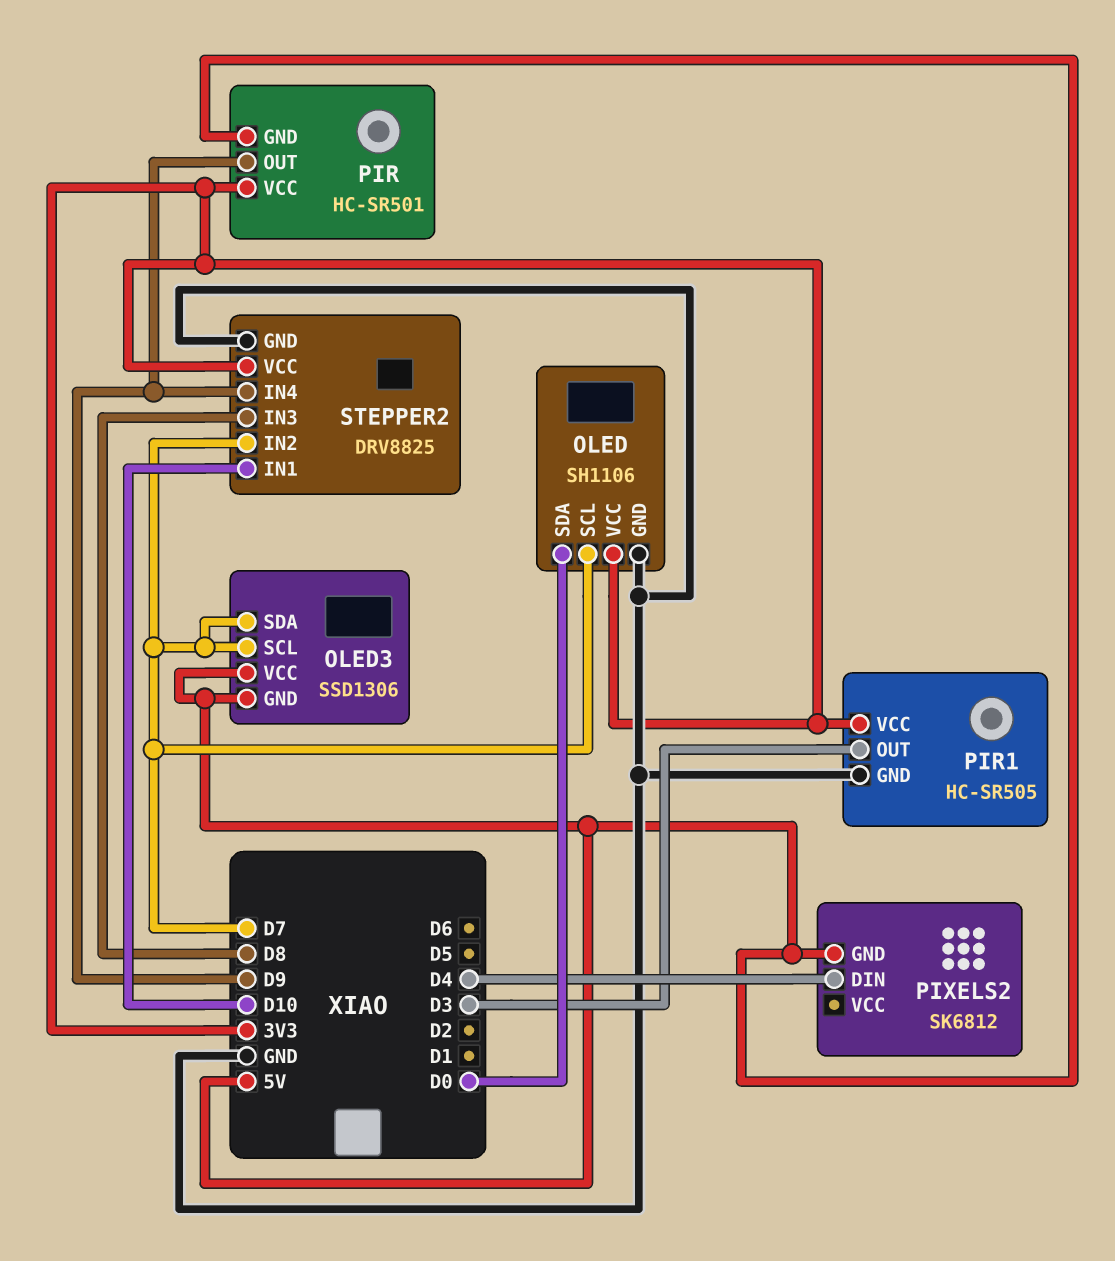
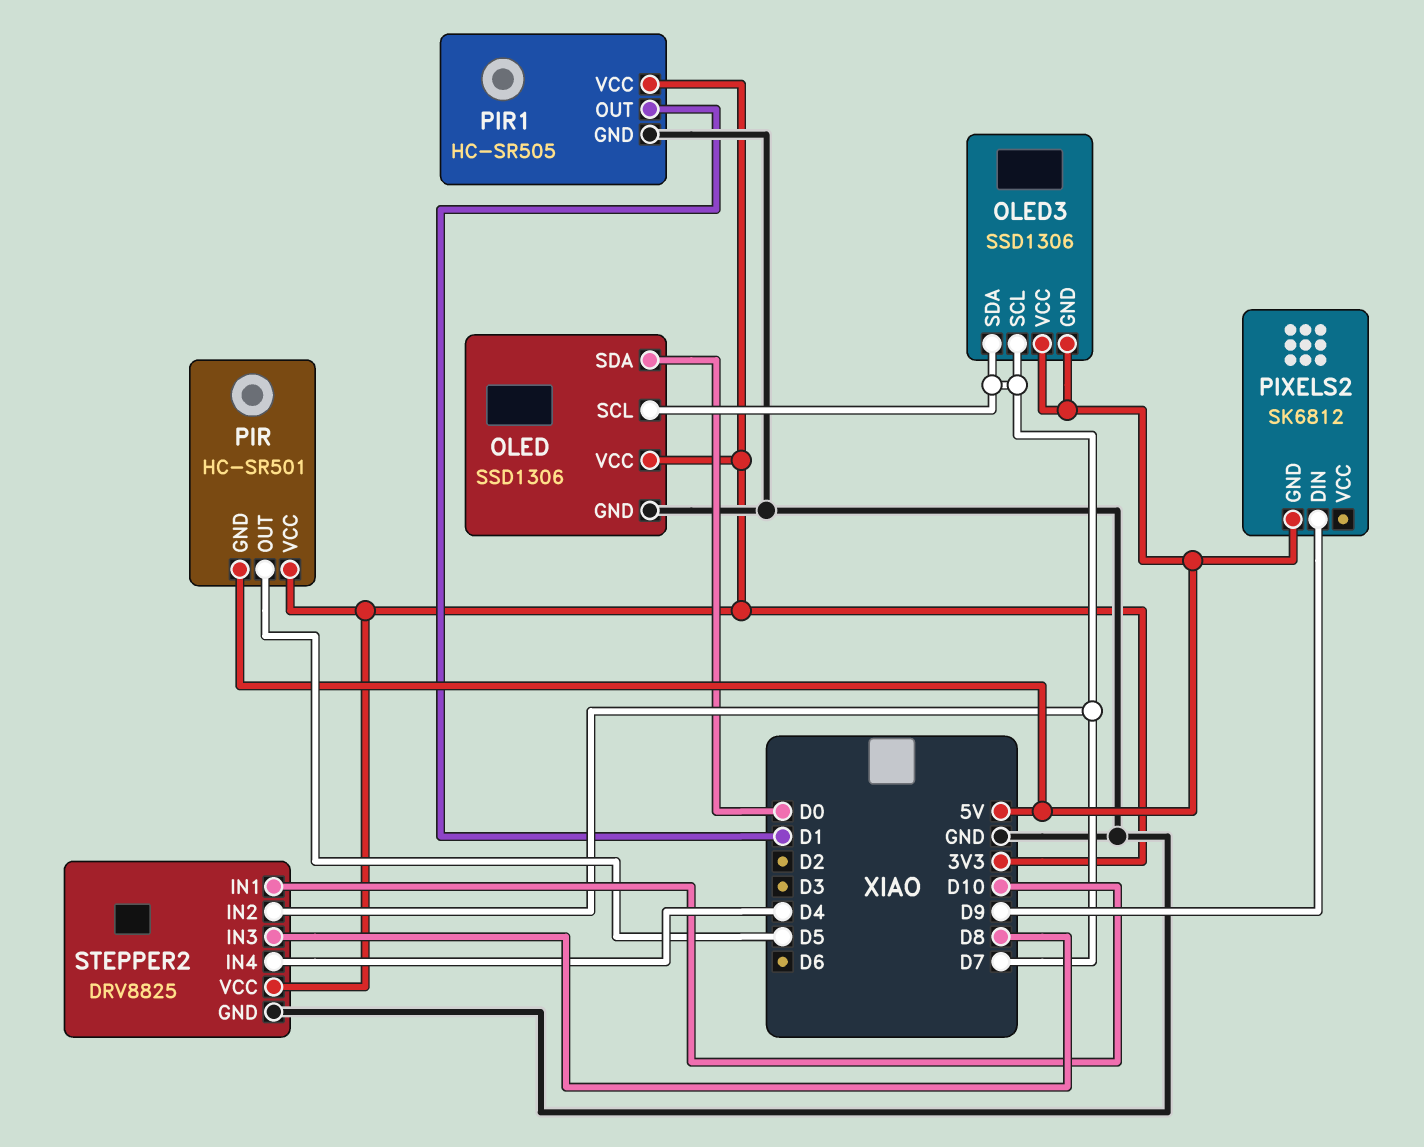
OLED: SH1106 -> SSD1306
PIR pin OUT: D9 -> D5
PIR1 pin OUT: D3 -> D1
PIXELS2 pin DIN: D4 -> D9
STEPPER2 pin IN4: D9 -> D4

